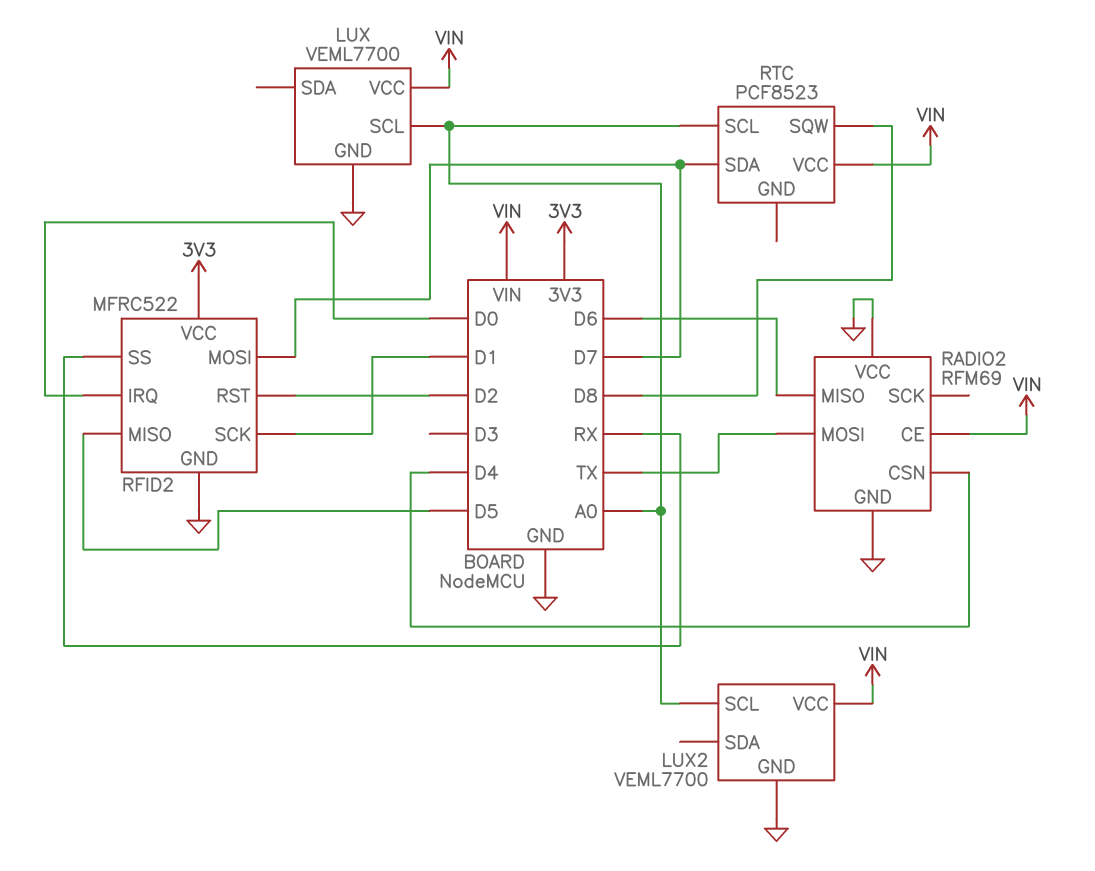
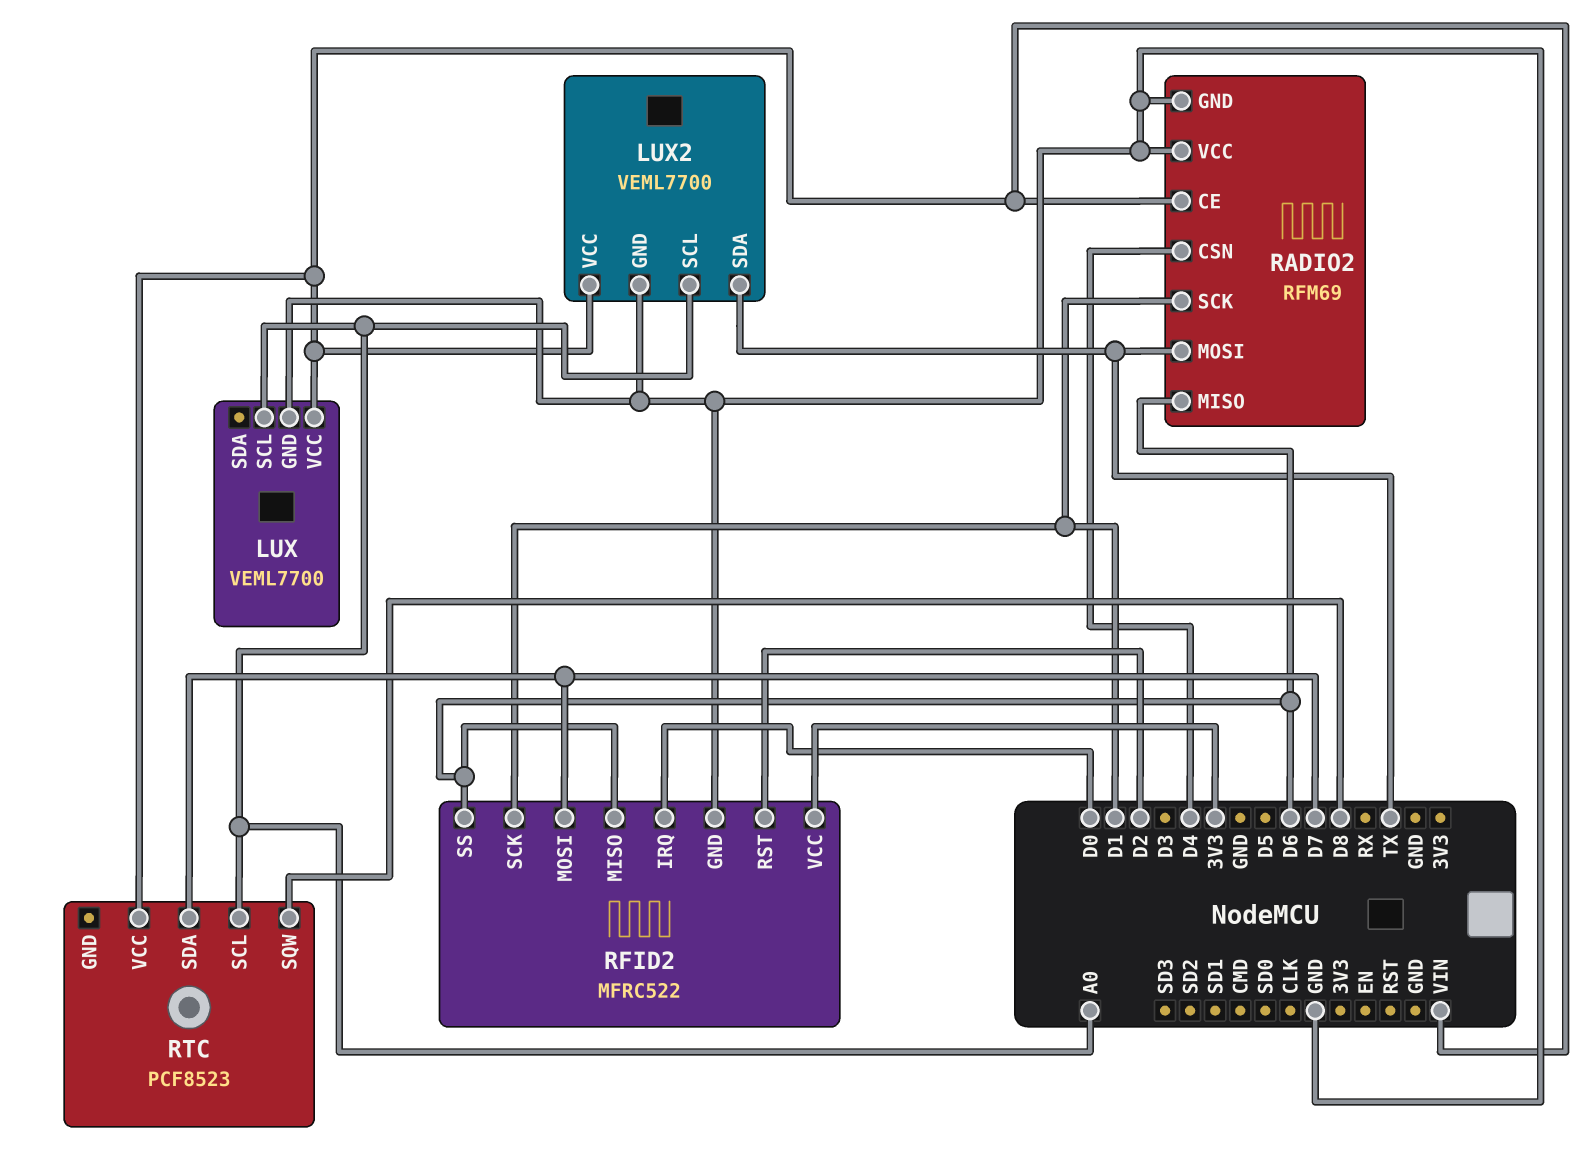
LUX2 pin SDA: none -> TX
RADIO2 pin SCK: none -> D1
RFID2 pin MISO: D5 -> D6
RFID2 pin SS: RX -> D6

